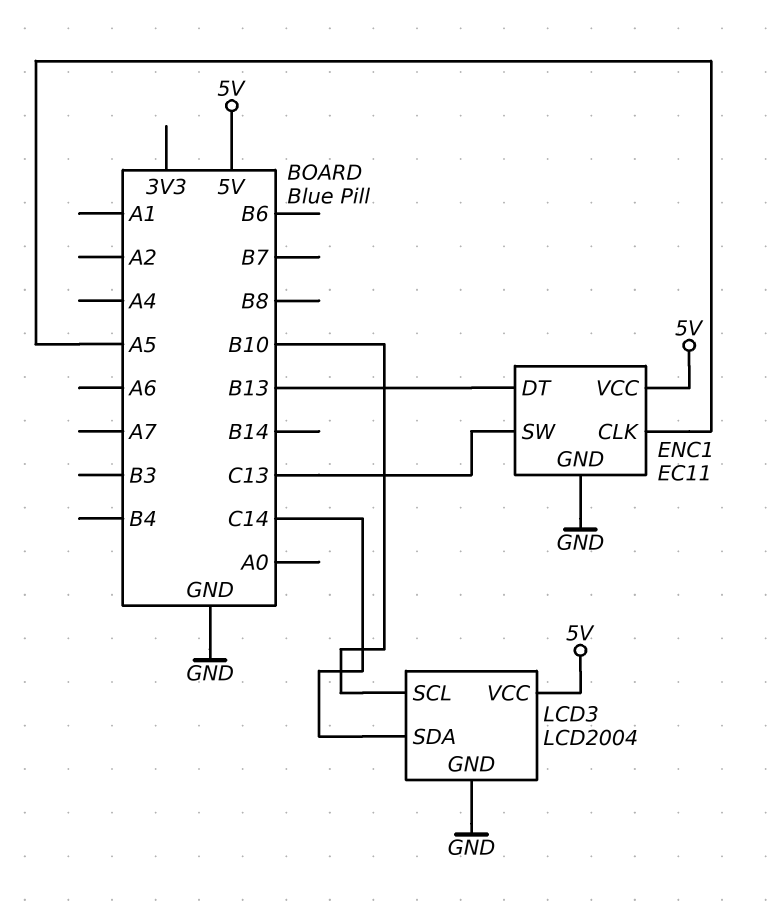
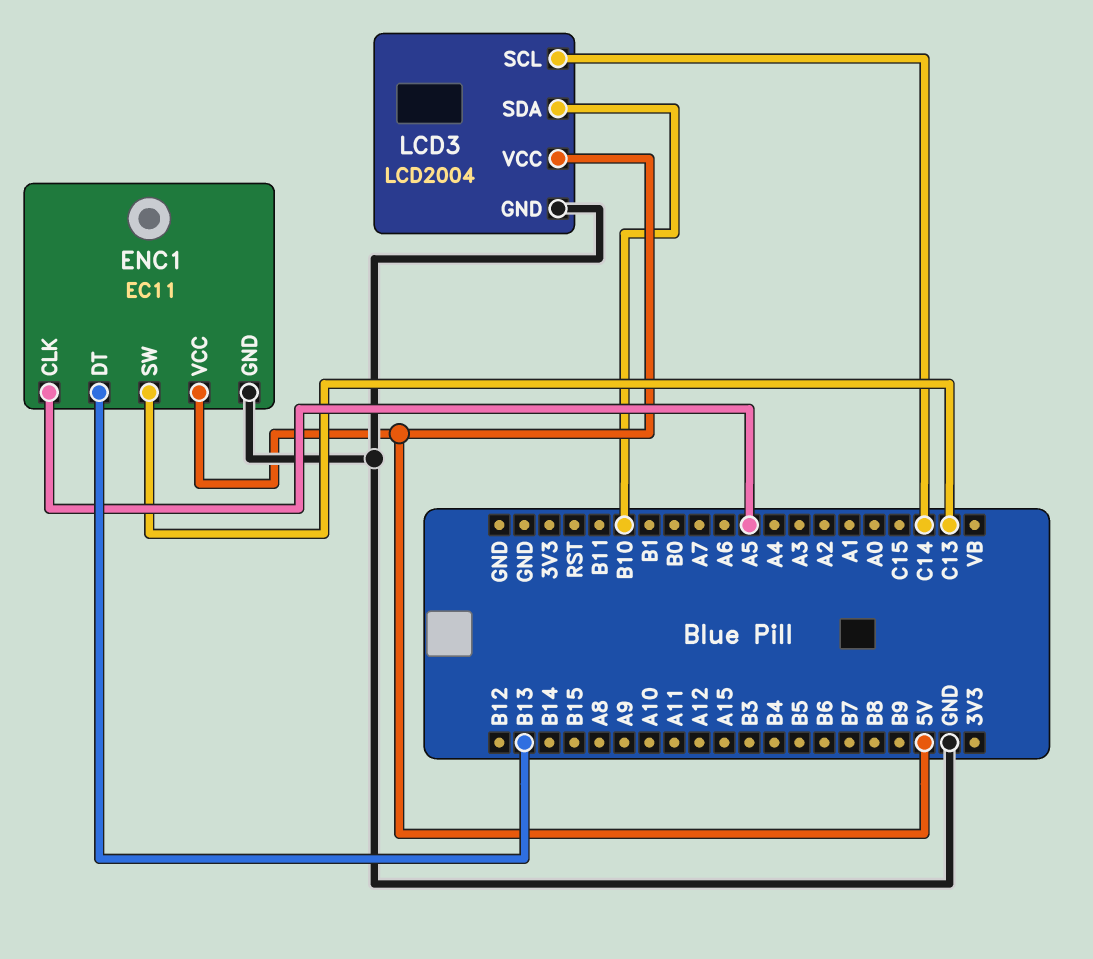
LCD3 pin SCL: B10 -> C14
LCD3 pin SDA: C14 -> B10

